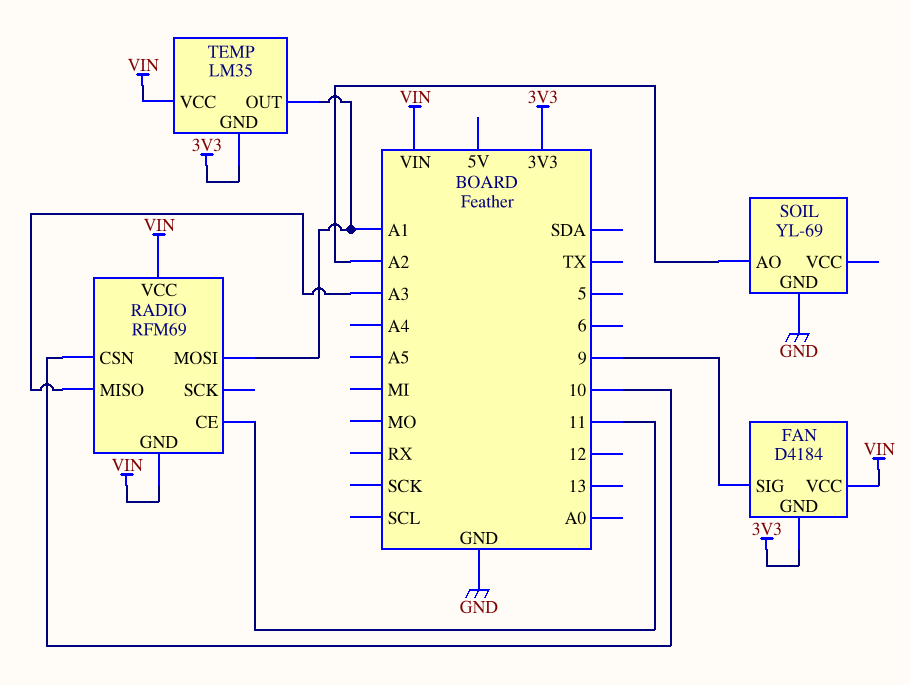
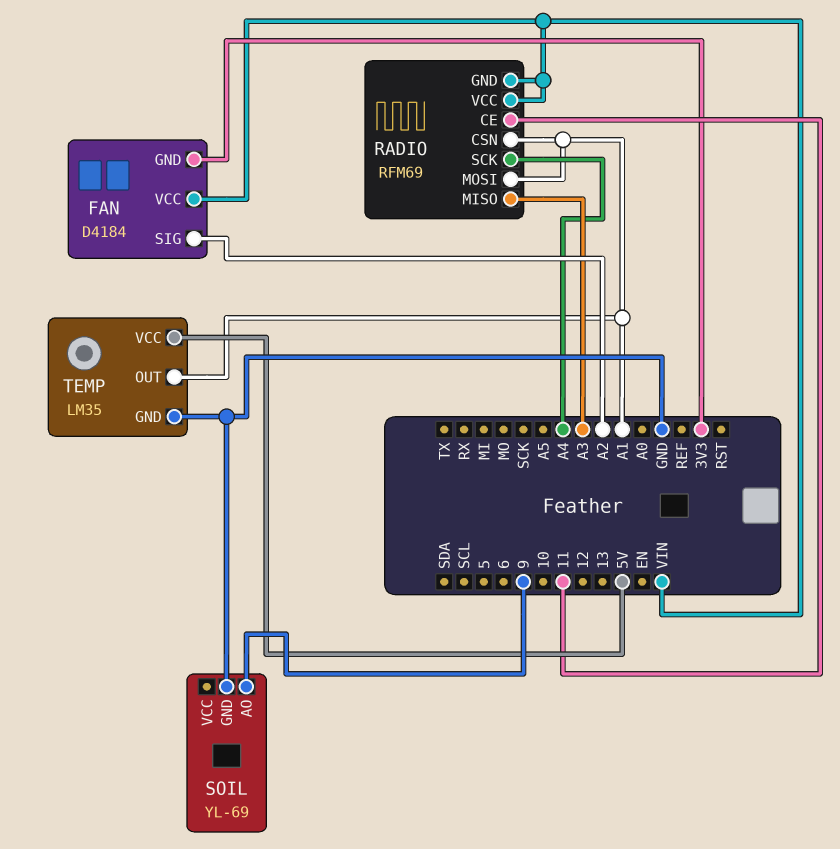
FAN pin SIG: 9 -> A2
RADIO pin CSN: 10 -> A1
RADIO pin SCK: none -> A4
SOIL pin AO: A2 -> 9
TEMP pin GND: 3V3 -> GND
TEMP pin VCC: VIN -> 5V

